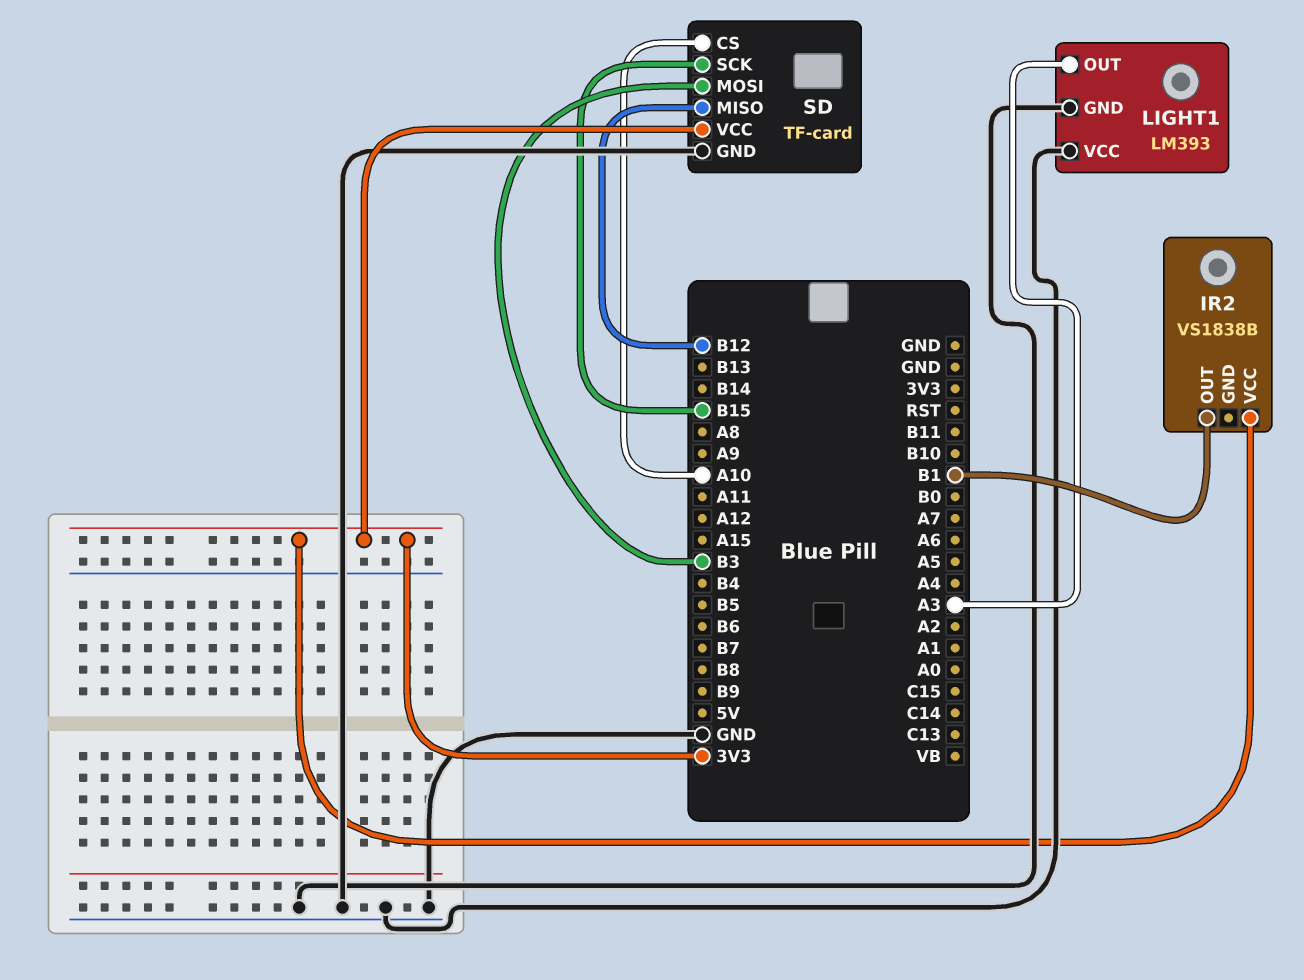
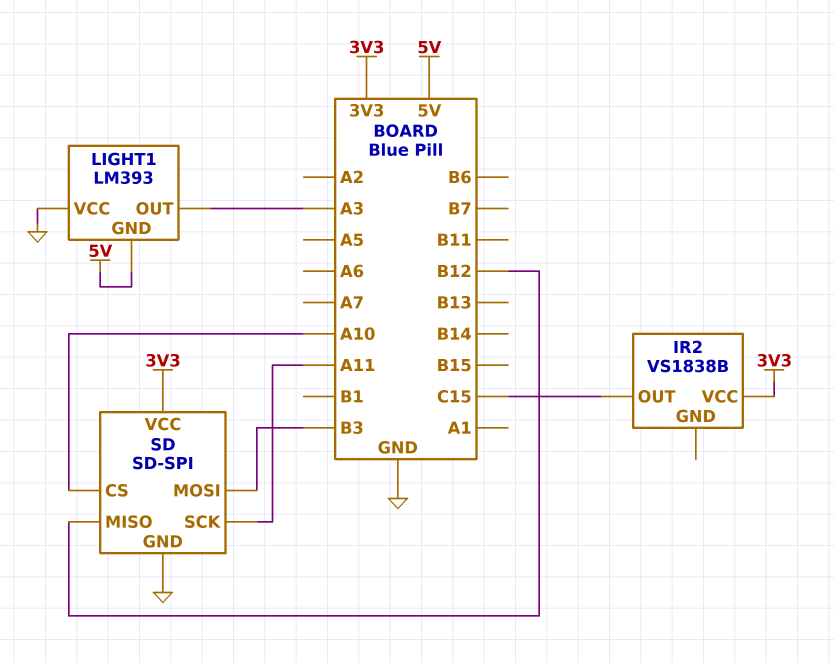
IR2 pin OUT: B1 -> C15
LIGHT1 pin GND: GND -> 5V
SD: TF-card -> SD-SPI
SD pin SCK: B15 -> A11

